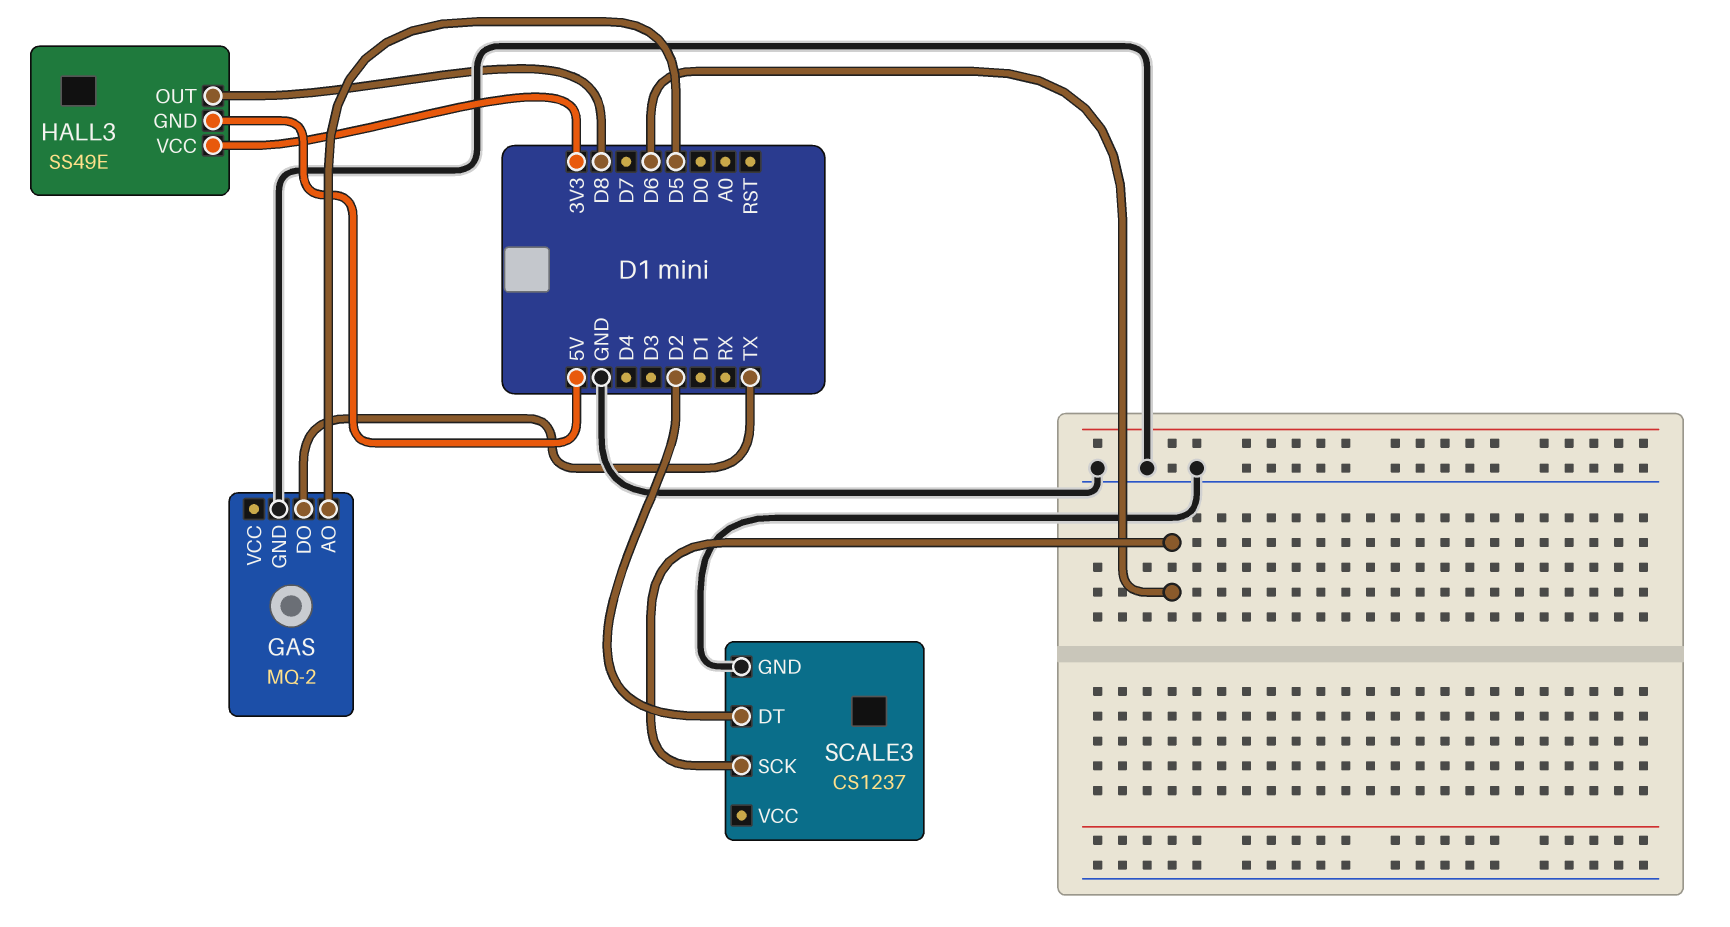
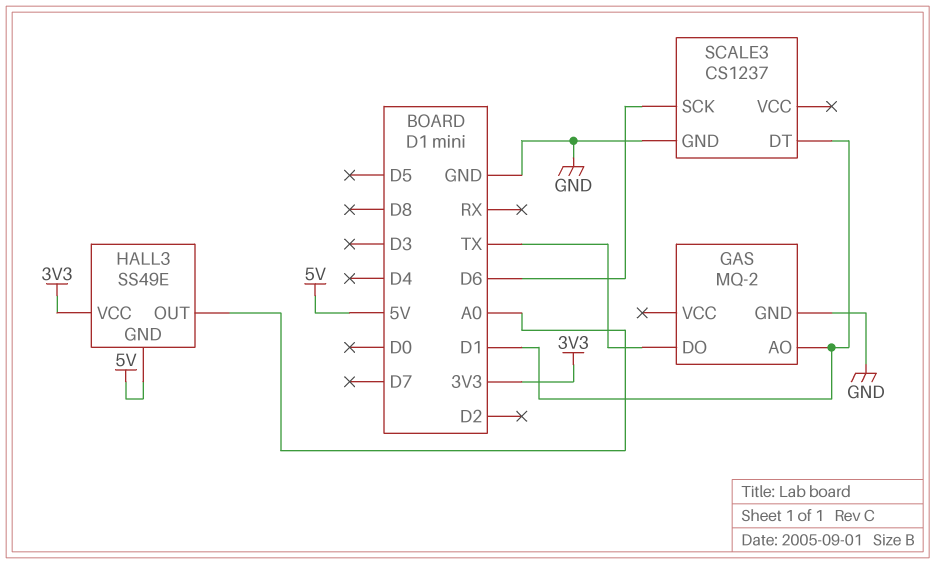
GAS pin AO: D5 -> D1
HALL3 pin OUT: D8 -> A0
SCALE3 pin DT: D2 -> D1

